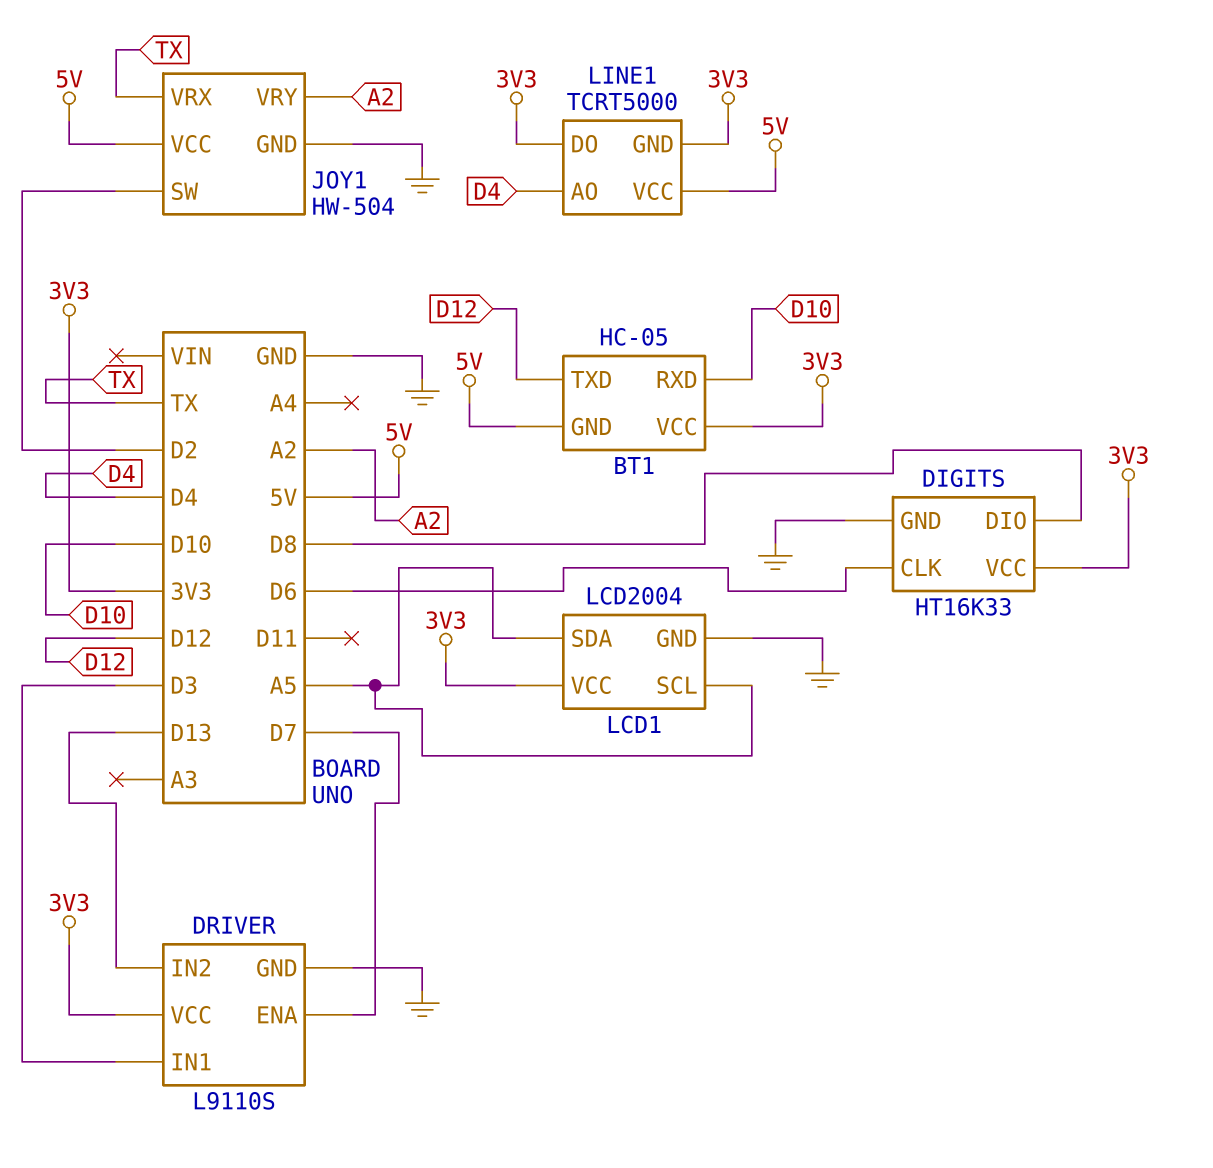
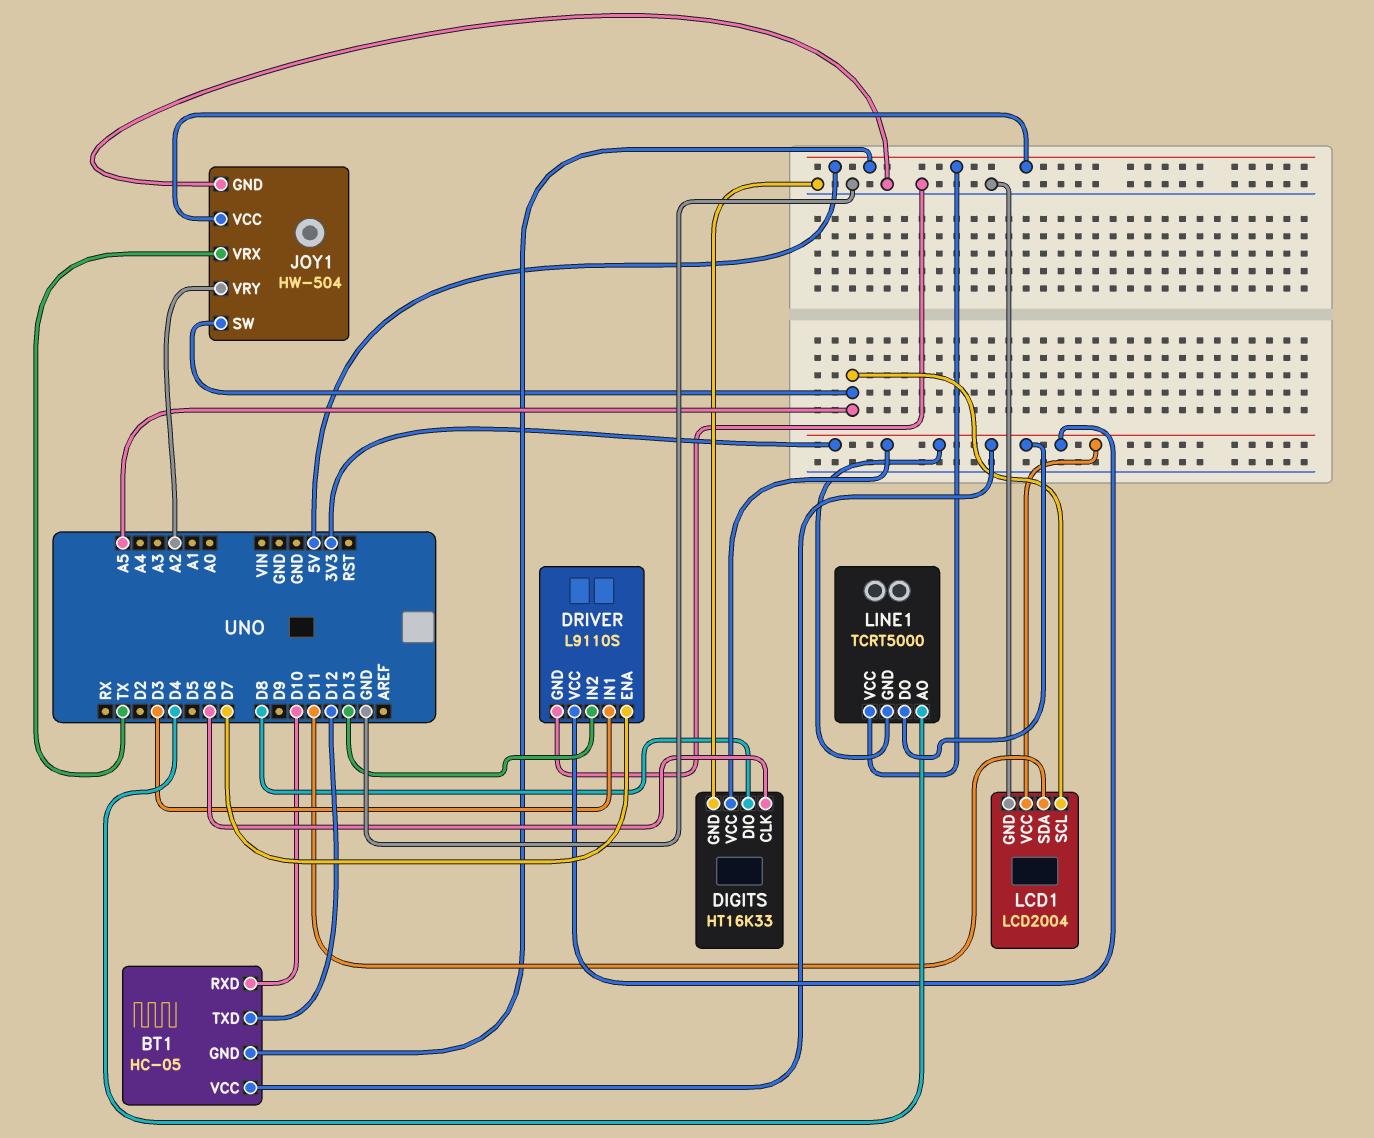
JOY1 pin SW: D2 -> A5
LCD1 pin SDA: A5 -> D11

